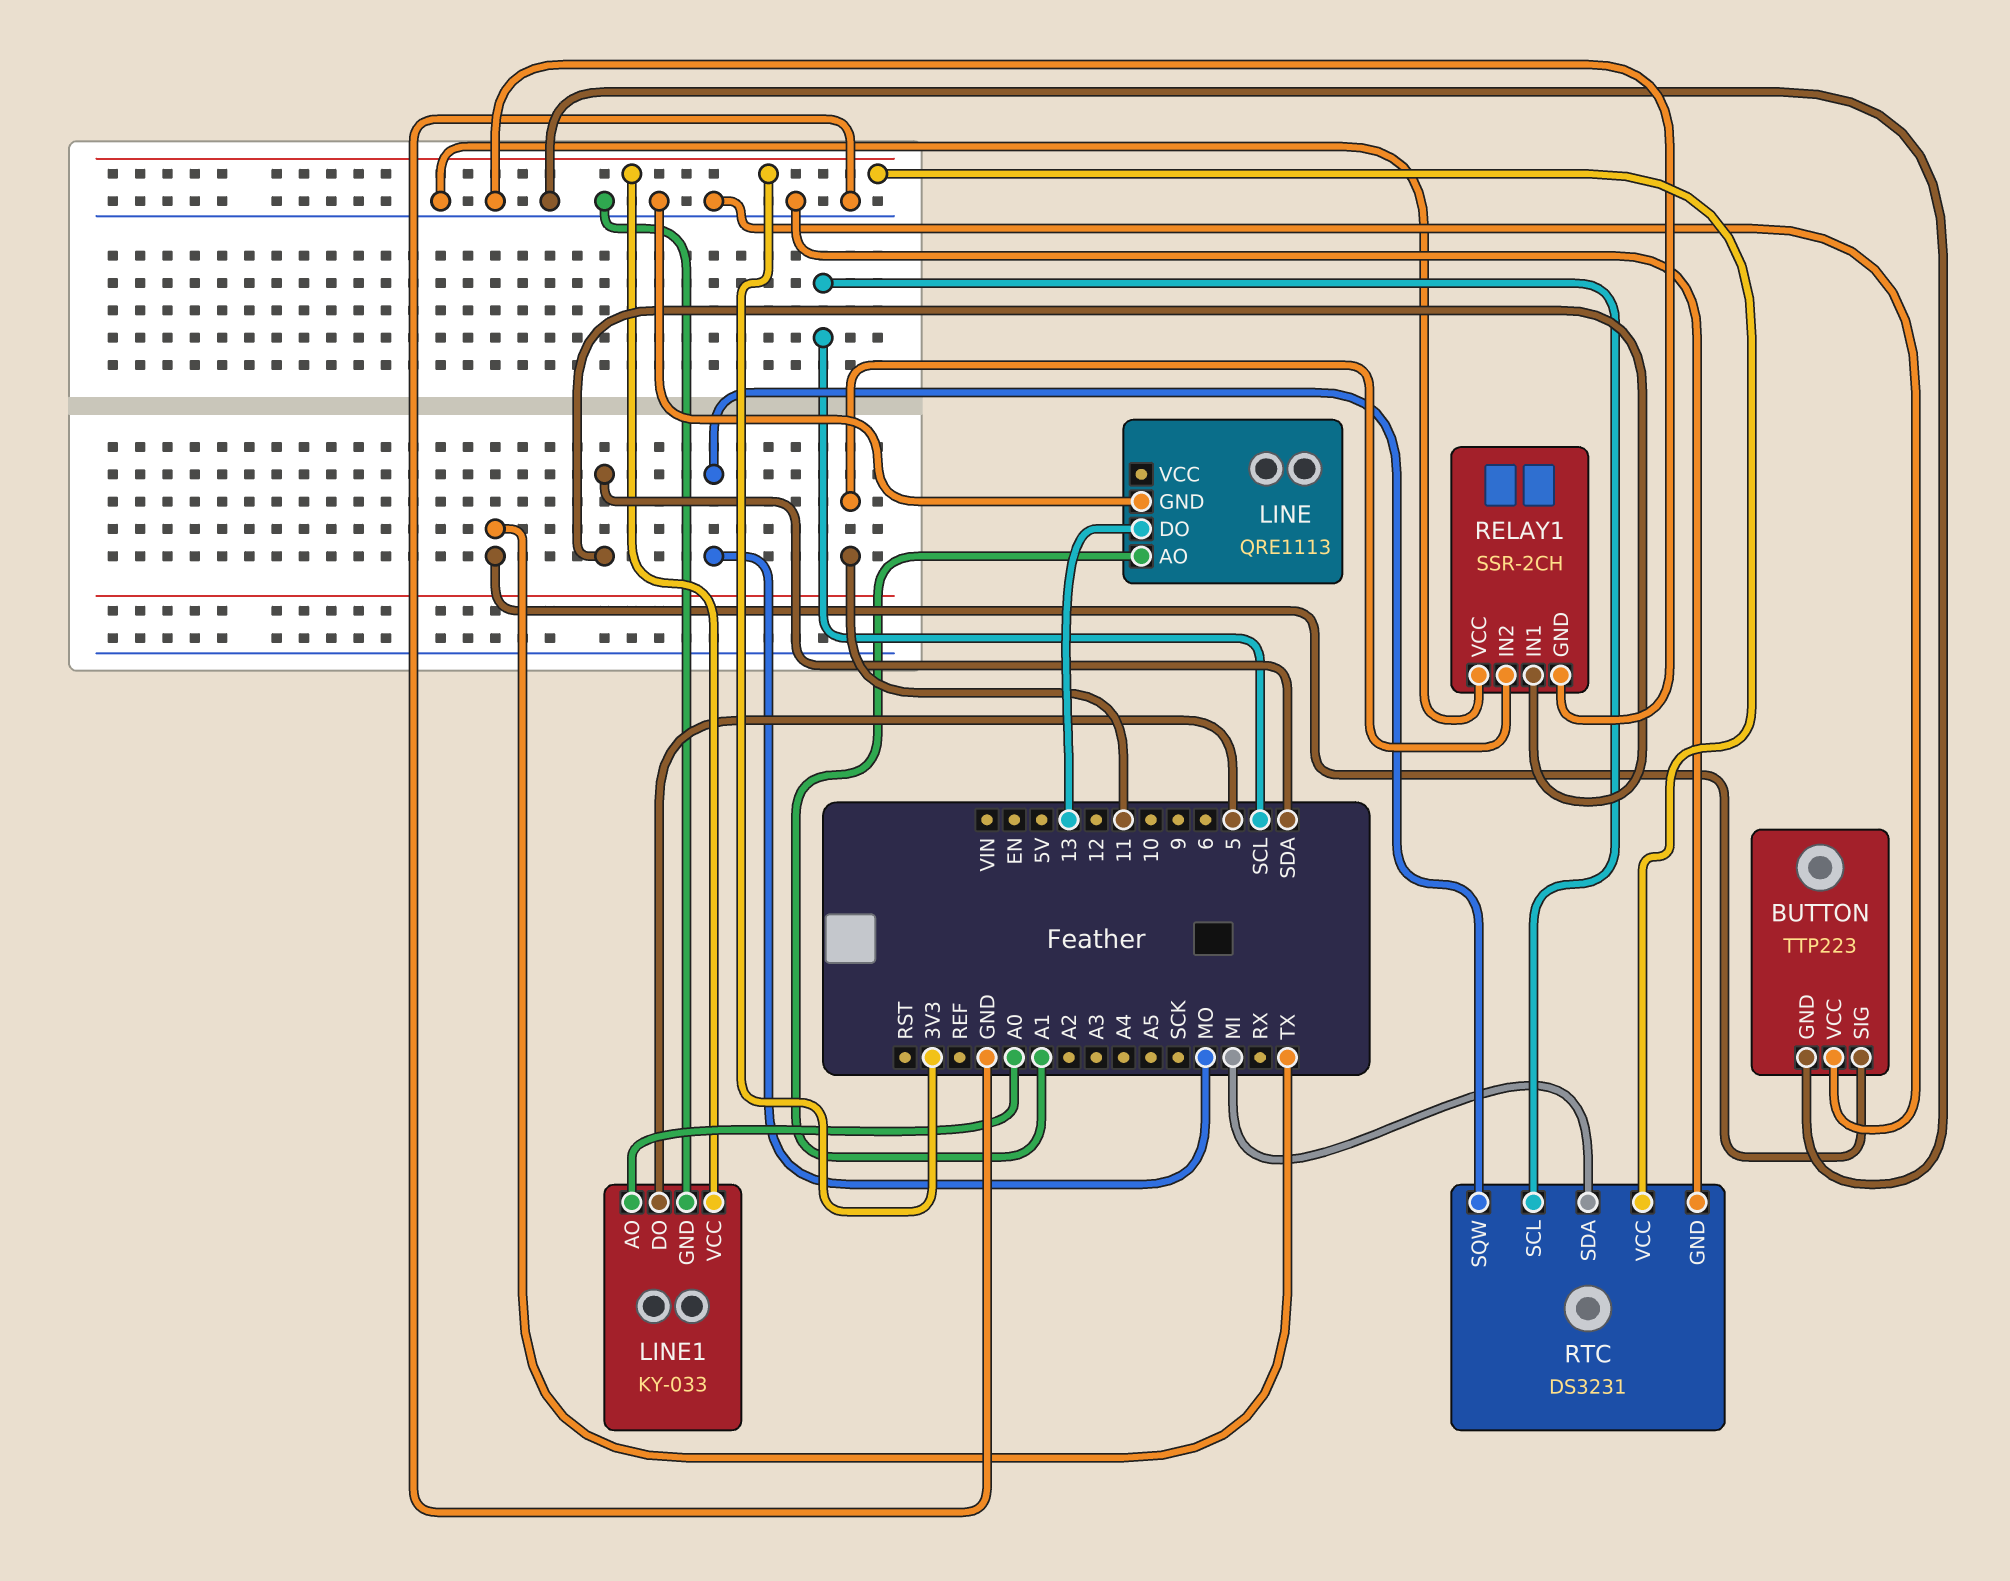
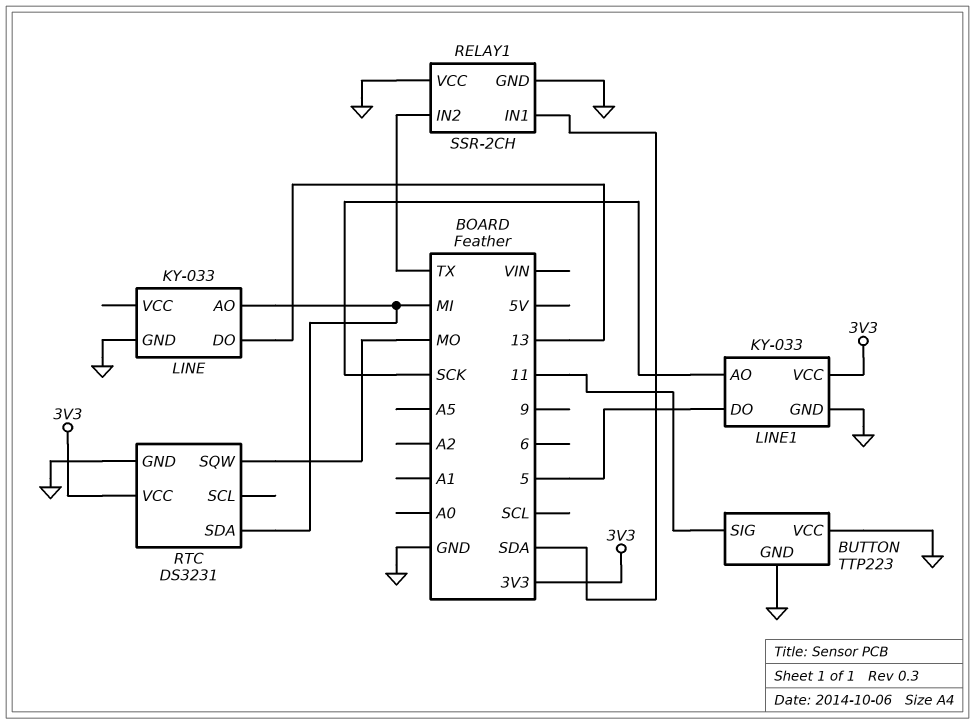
BUTTON pin SIG: TX -> 11
LINE: QRE1113 -> KY-033
LINE pin AO: A1 -> MI
LINE1 pin AO: A0 -> SCK
RELAY1 pin IN2: 11 -> TX
RTC pin SCL: SCL -> none

